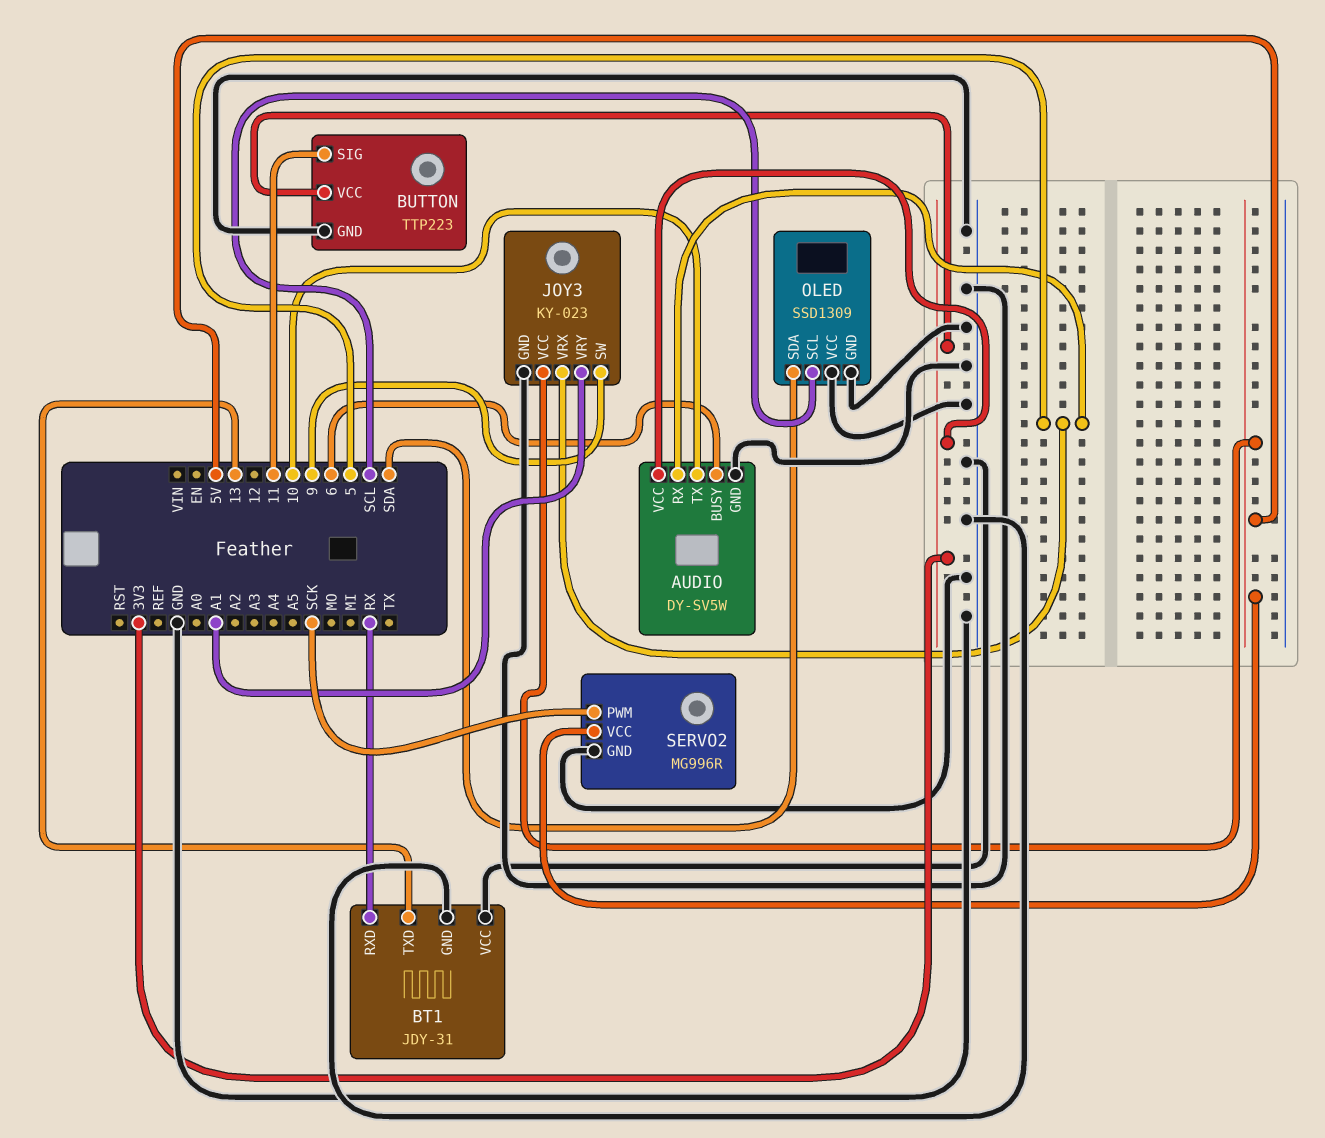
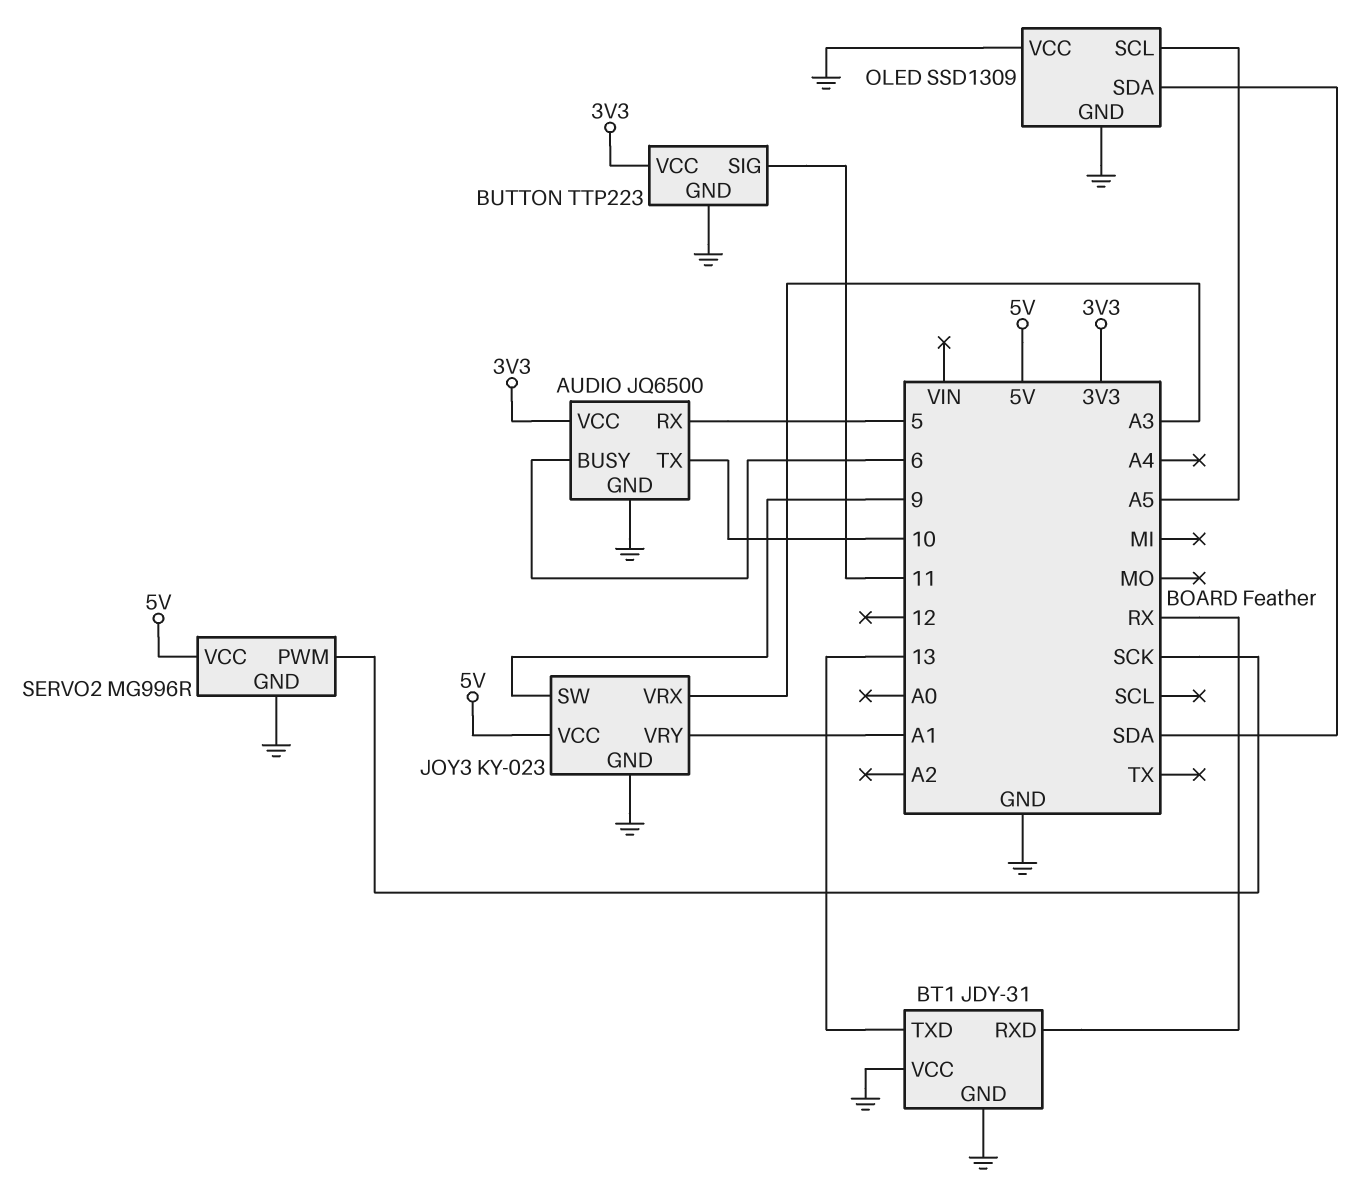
AUDIO: DY-SV5W -> JQ6500
JOY3 pin VRX: 5 -> A3
OLED pin SCL: SCL -> A5

